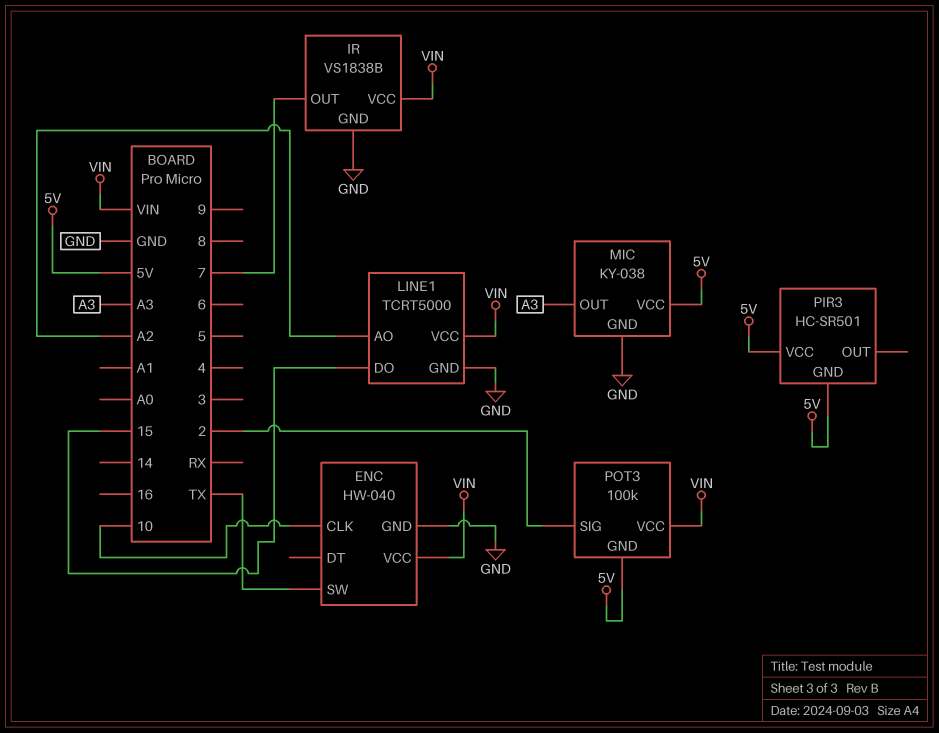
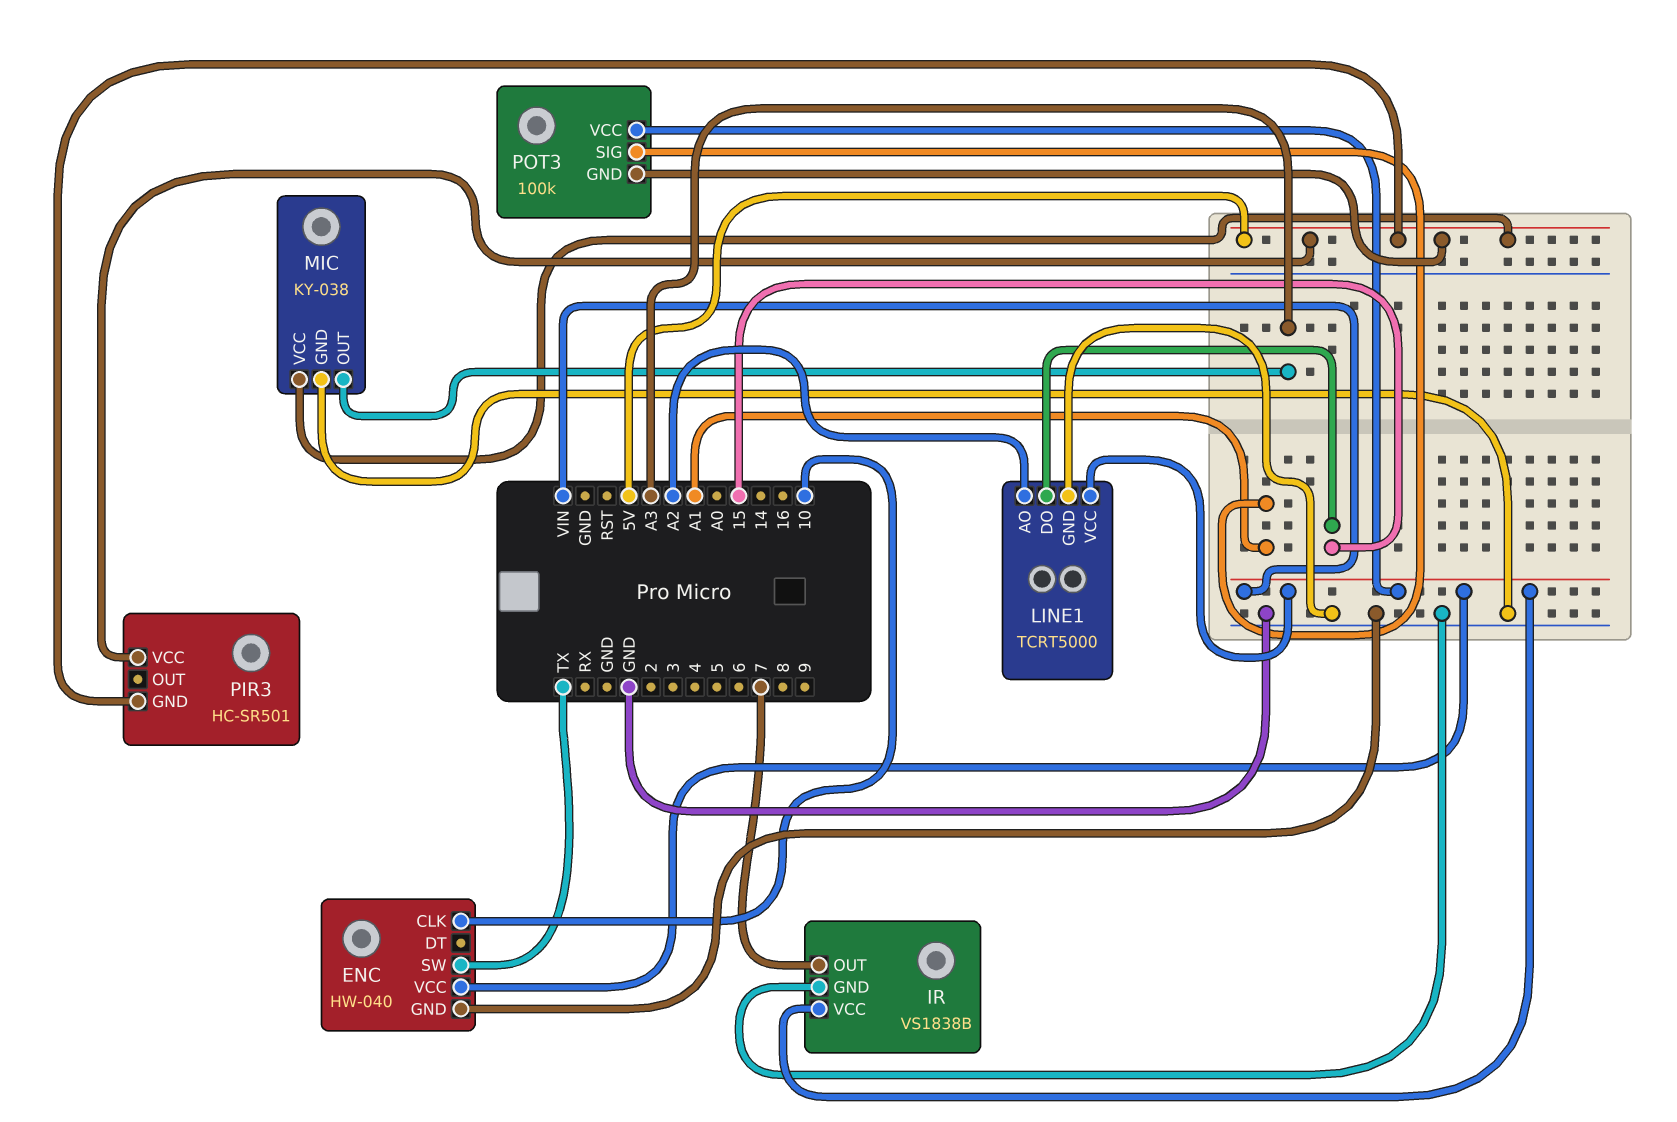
POT3 pin SIG: 2 -> A1

